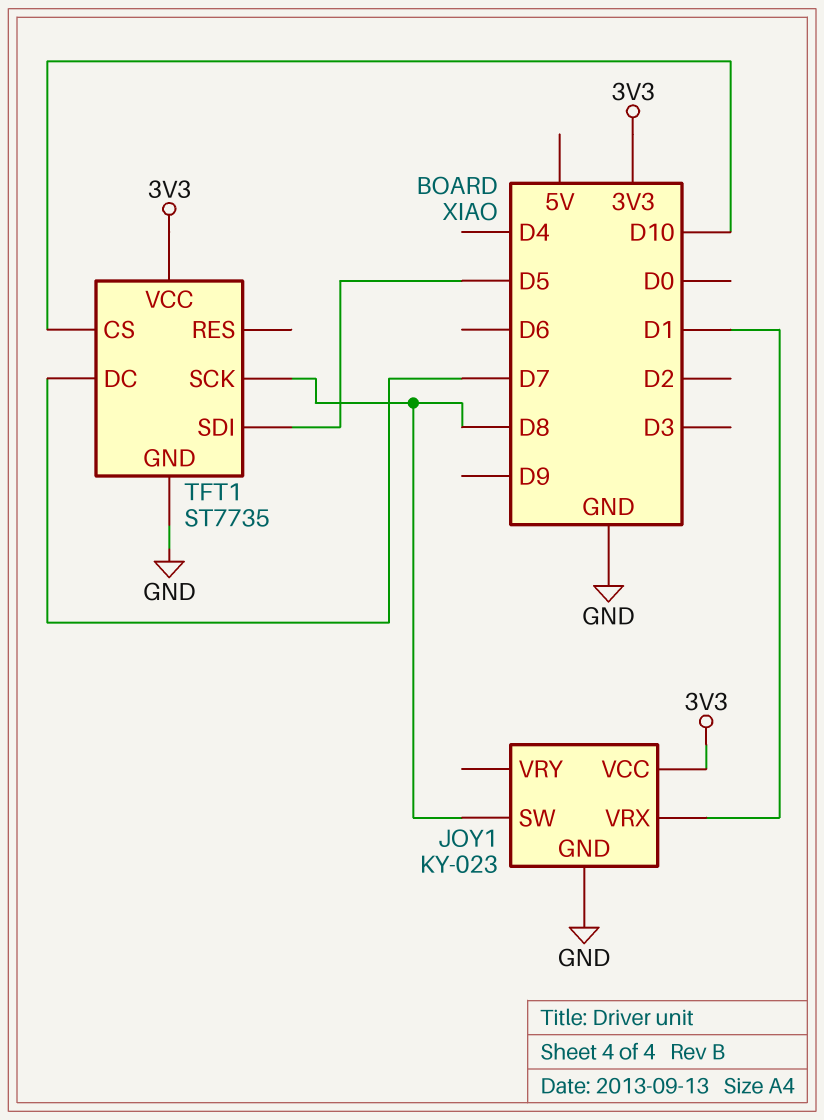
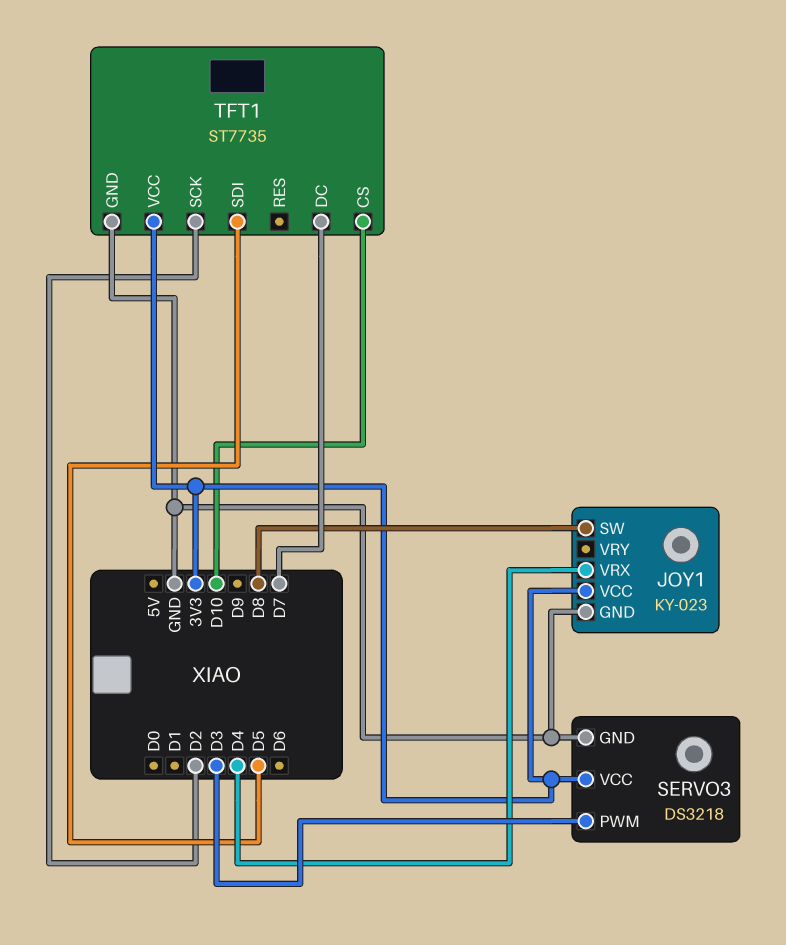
JOY1 pin VRX: D1 -> D4
SERVO3: none -> DS3218
SERVO3 pin GND: none -> GND
SERVO3 pin PWM: none -> D3
SERVO3 pin VCC: none -> 3V3
TFT1 pin SCK: D8 -> D2

